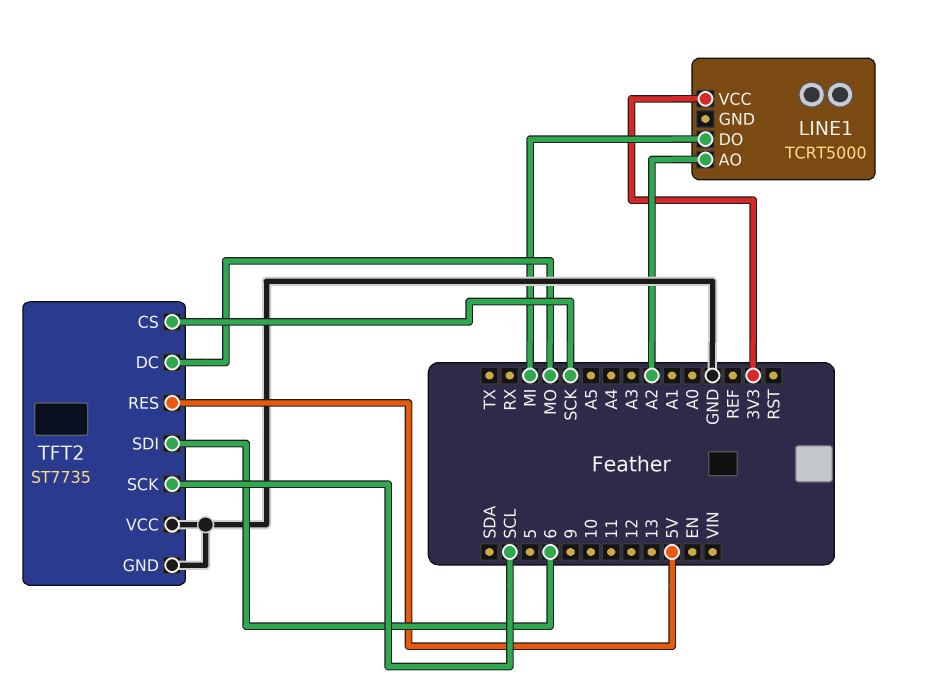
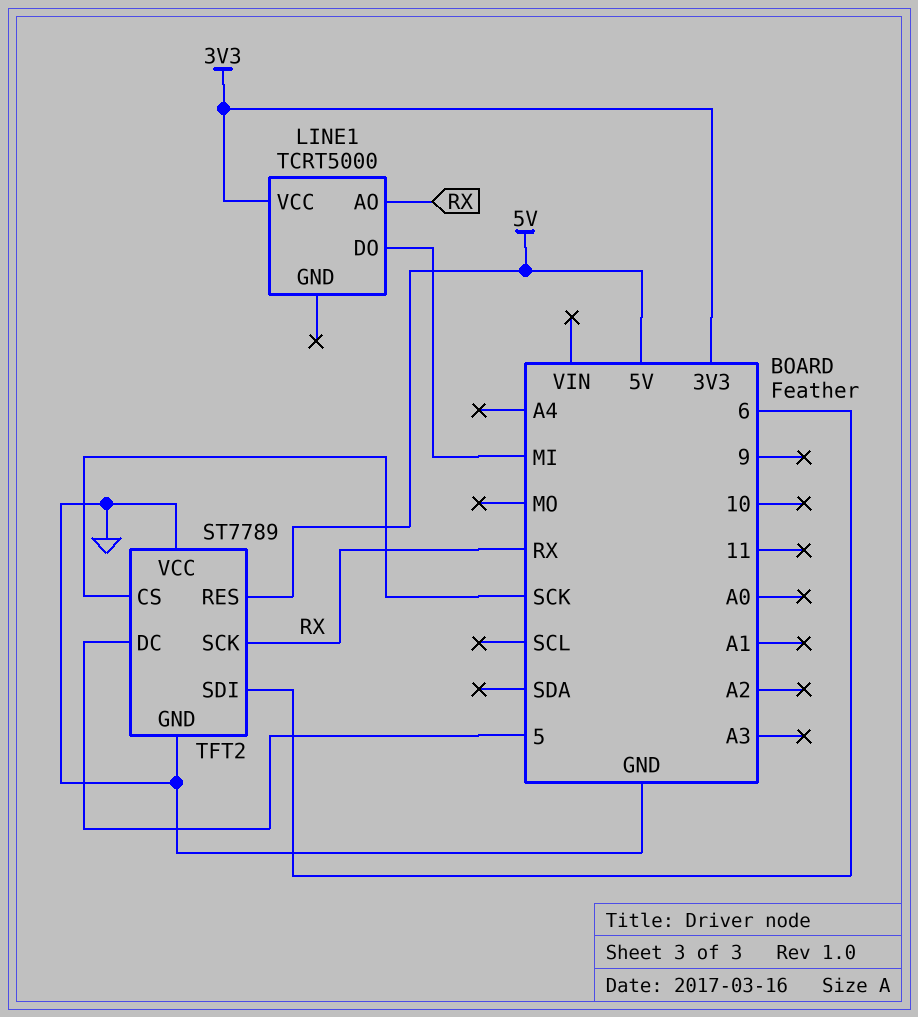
LINE1 pin AO: A2 -> RX
TFT2: ST7735 -> ST7789
TFT2 pin DC: MO -> 5
TFT2 pin SCK: SCL -> RX

